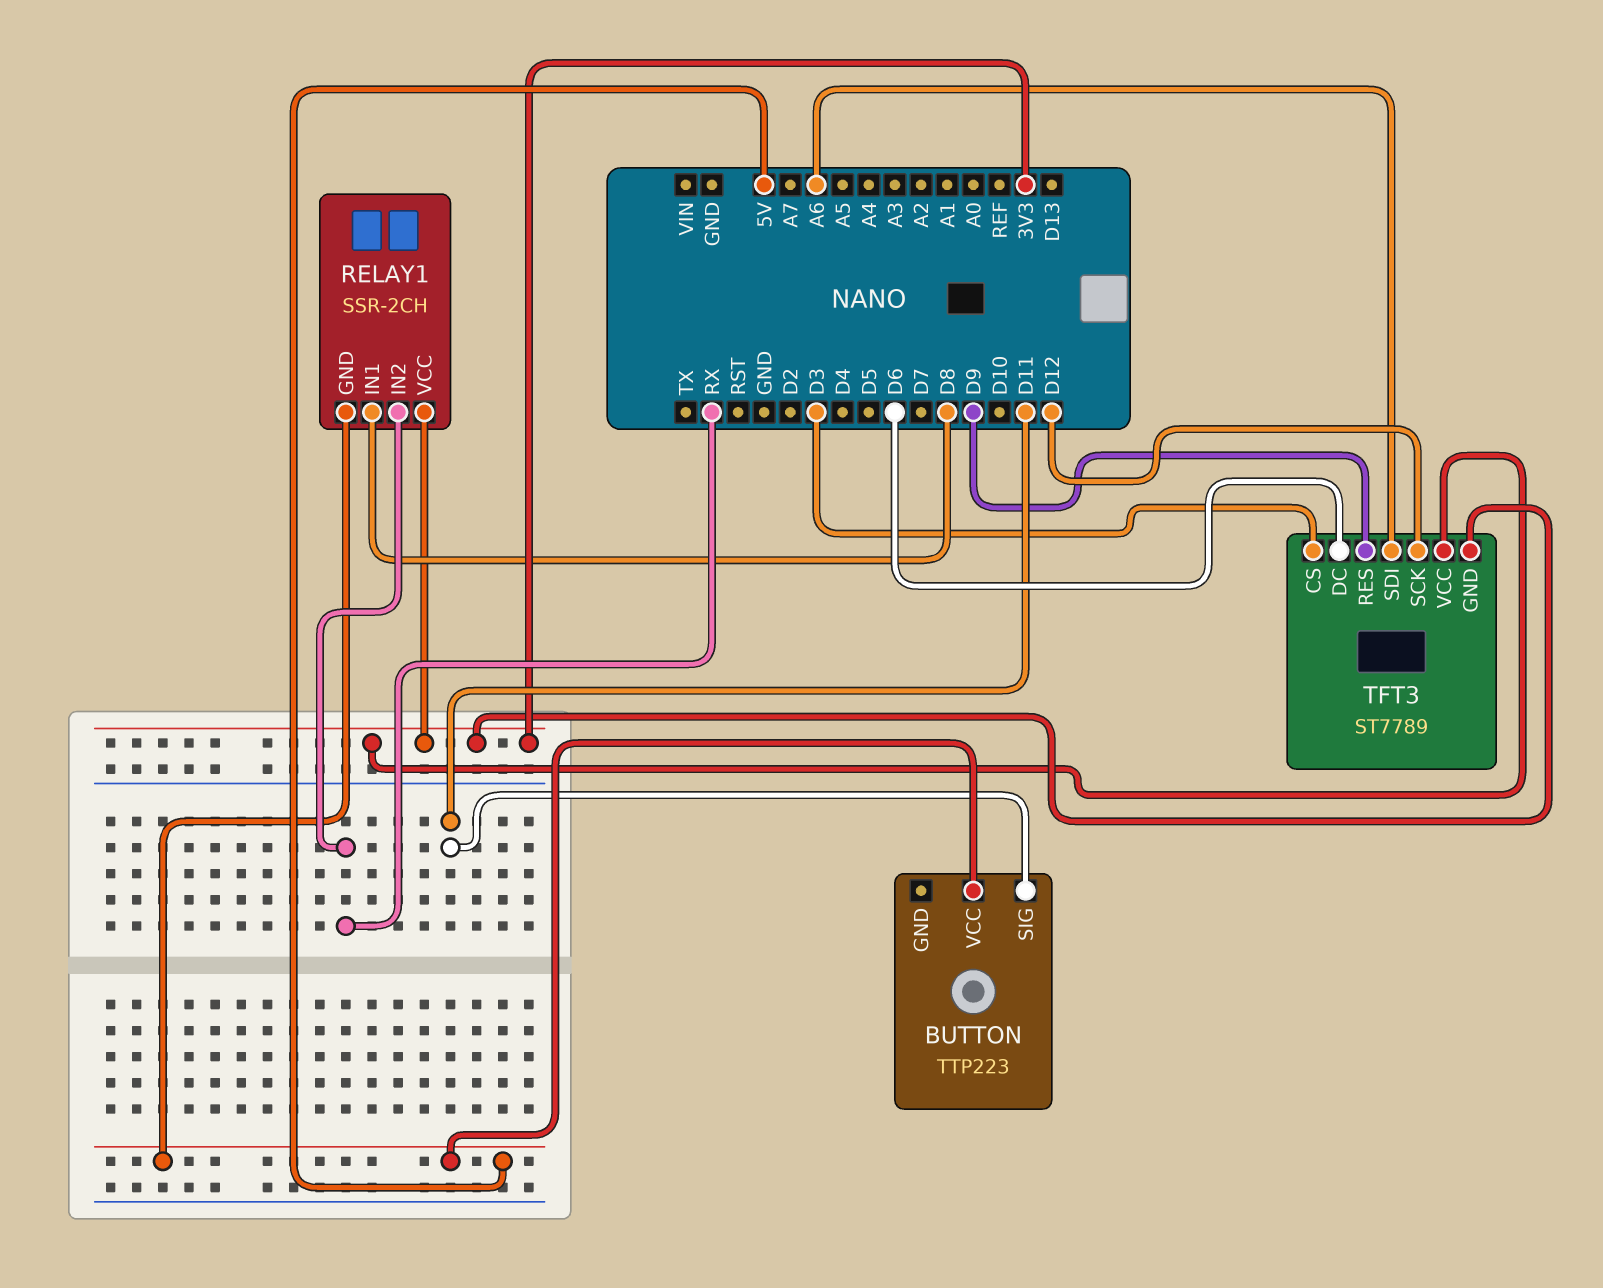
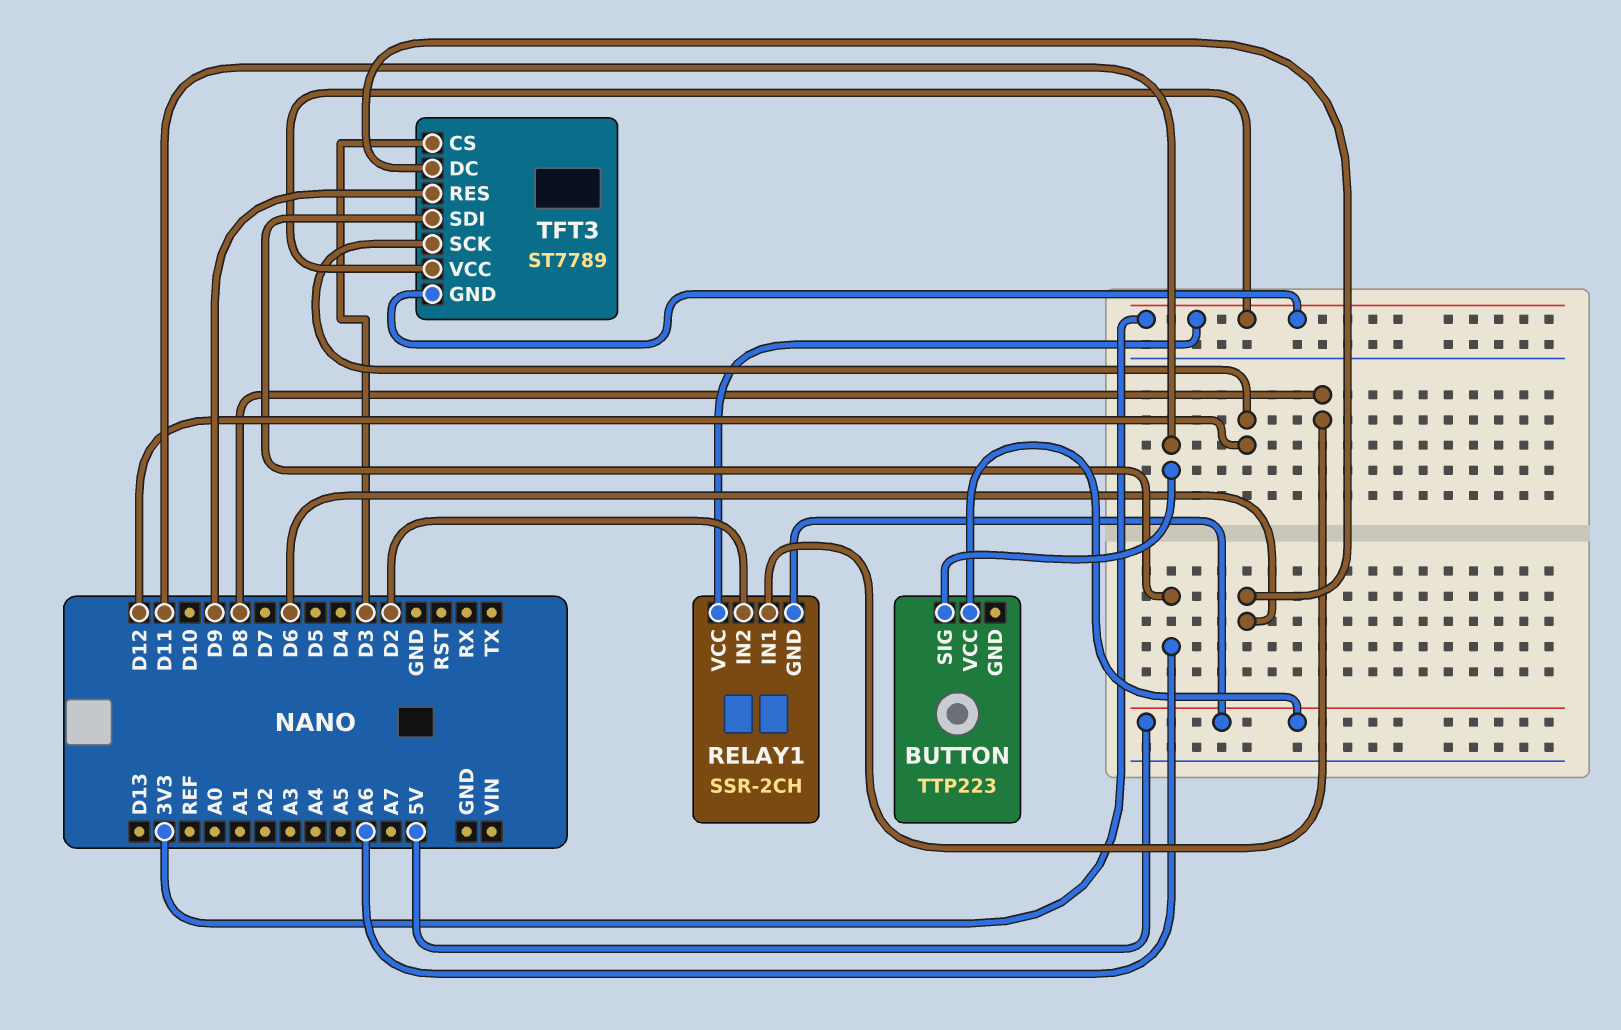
RELAY1 pin IN2: RX -> D2

